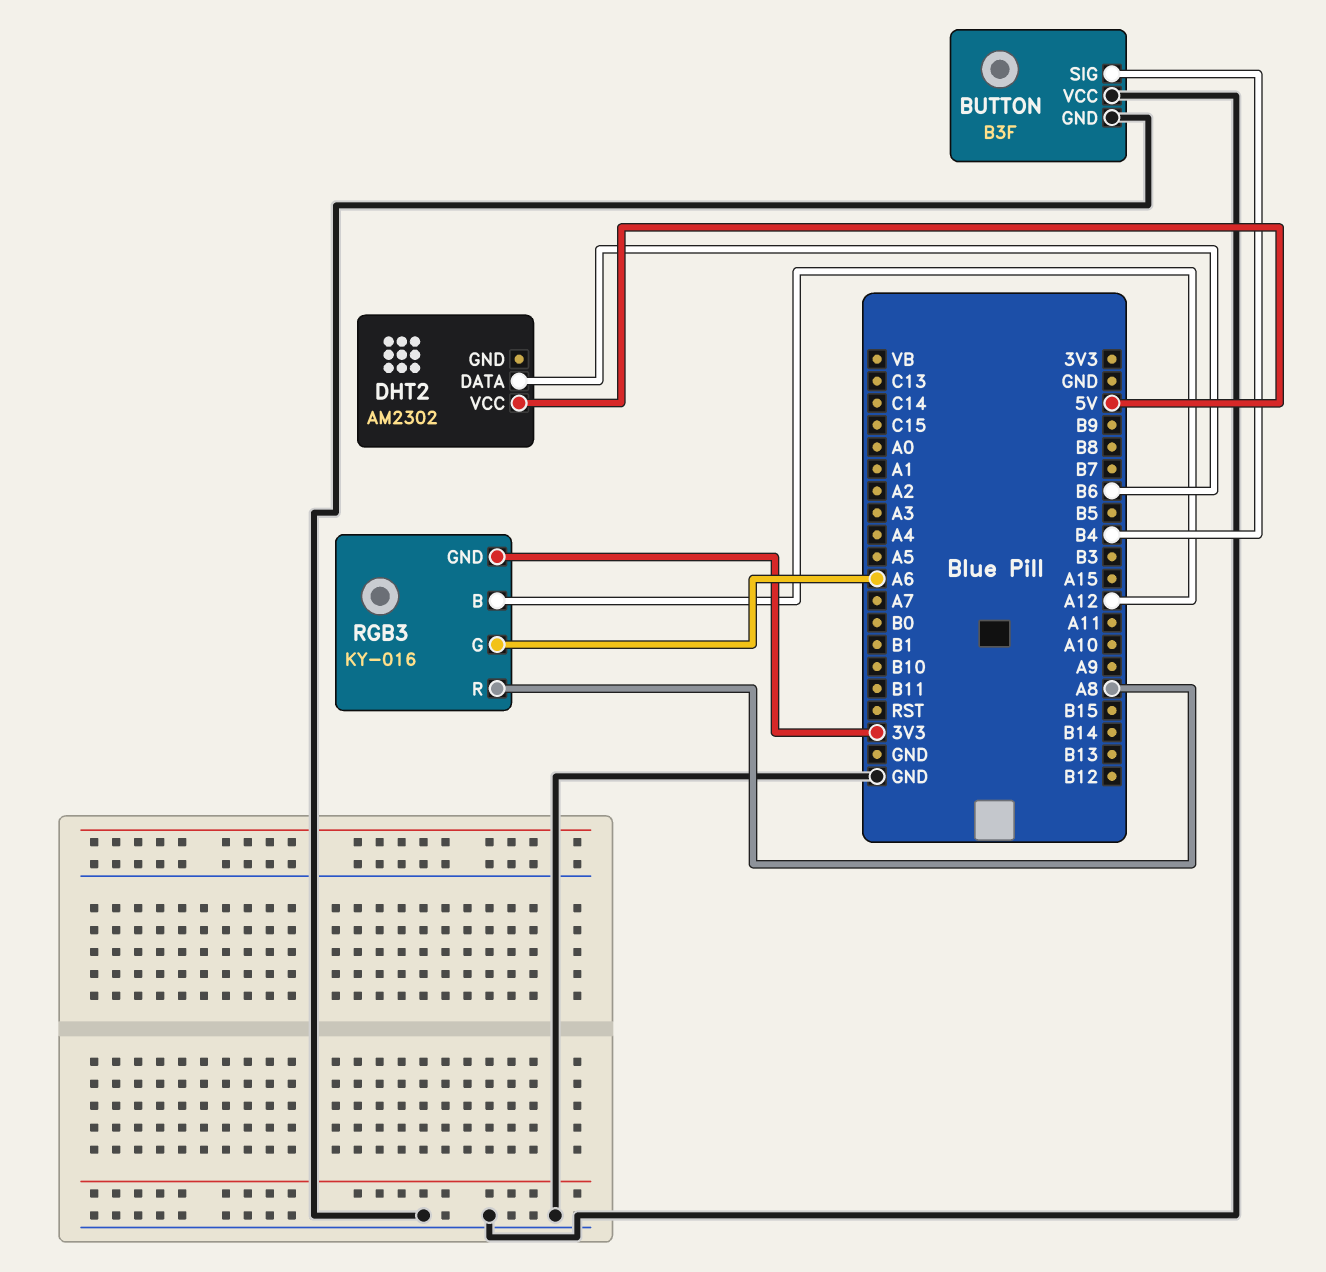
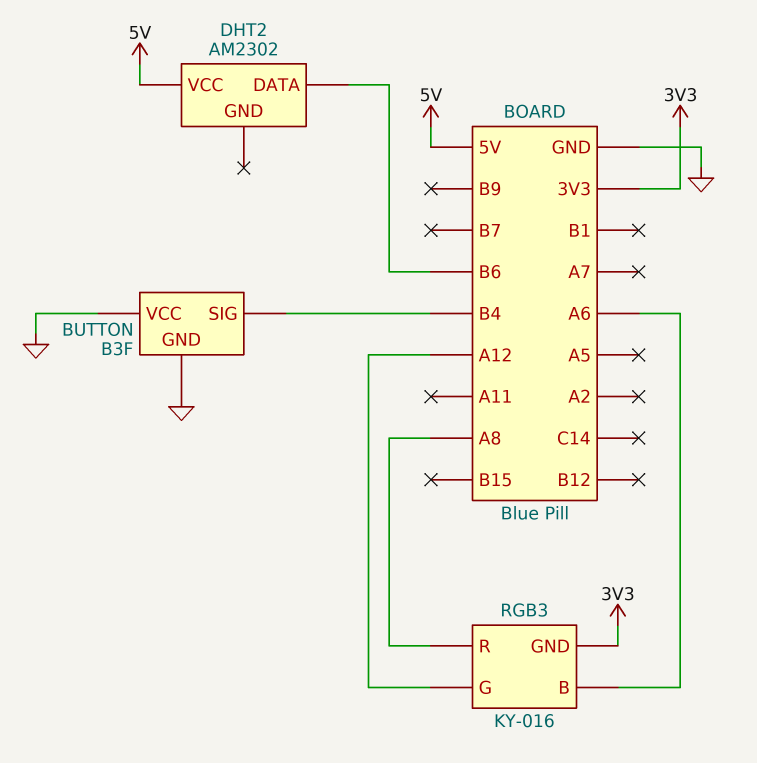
RGB3 pin B: A12 -> A6
RGB3 pin G: A6 -> A12

